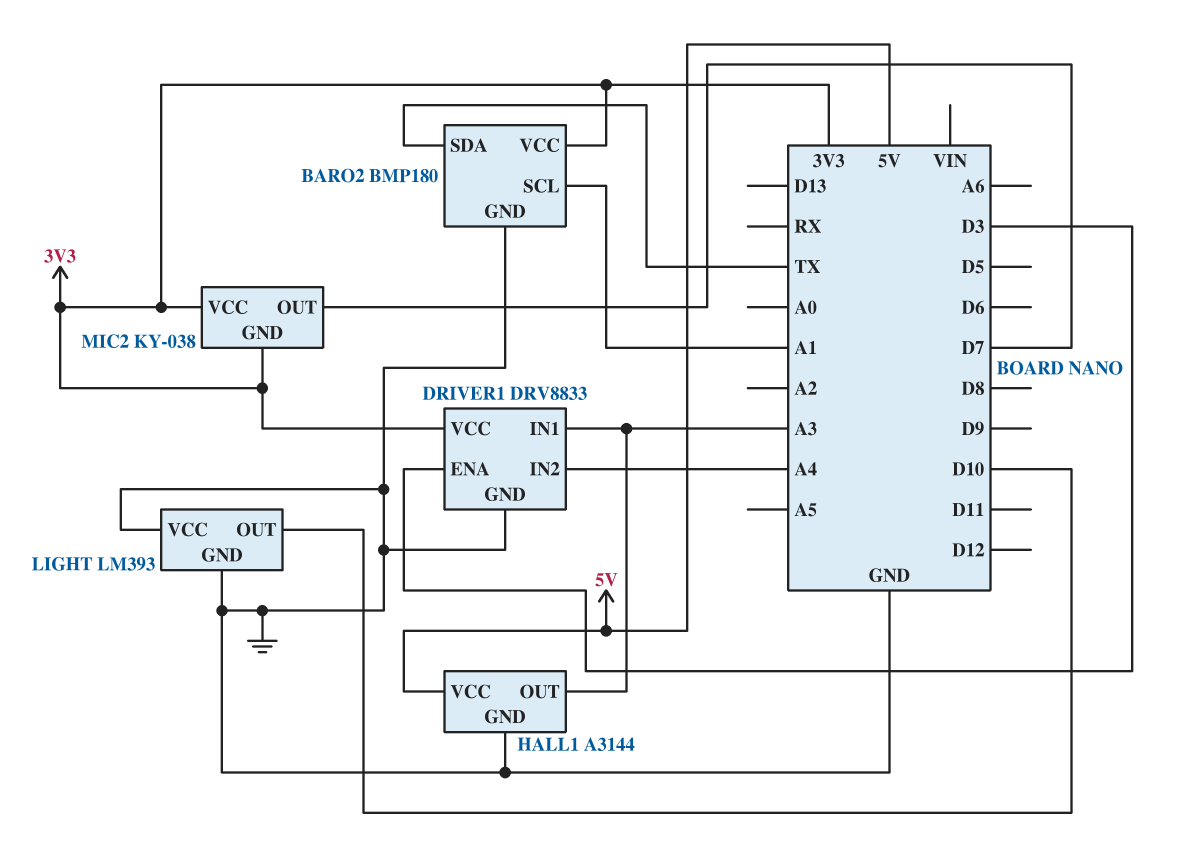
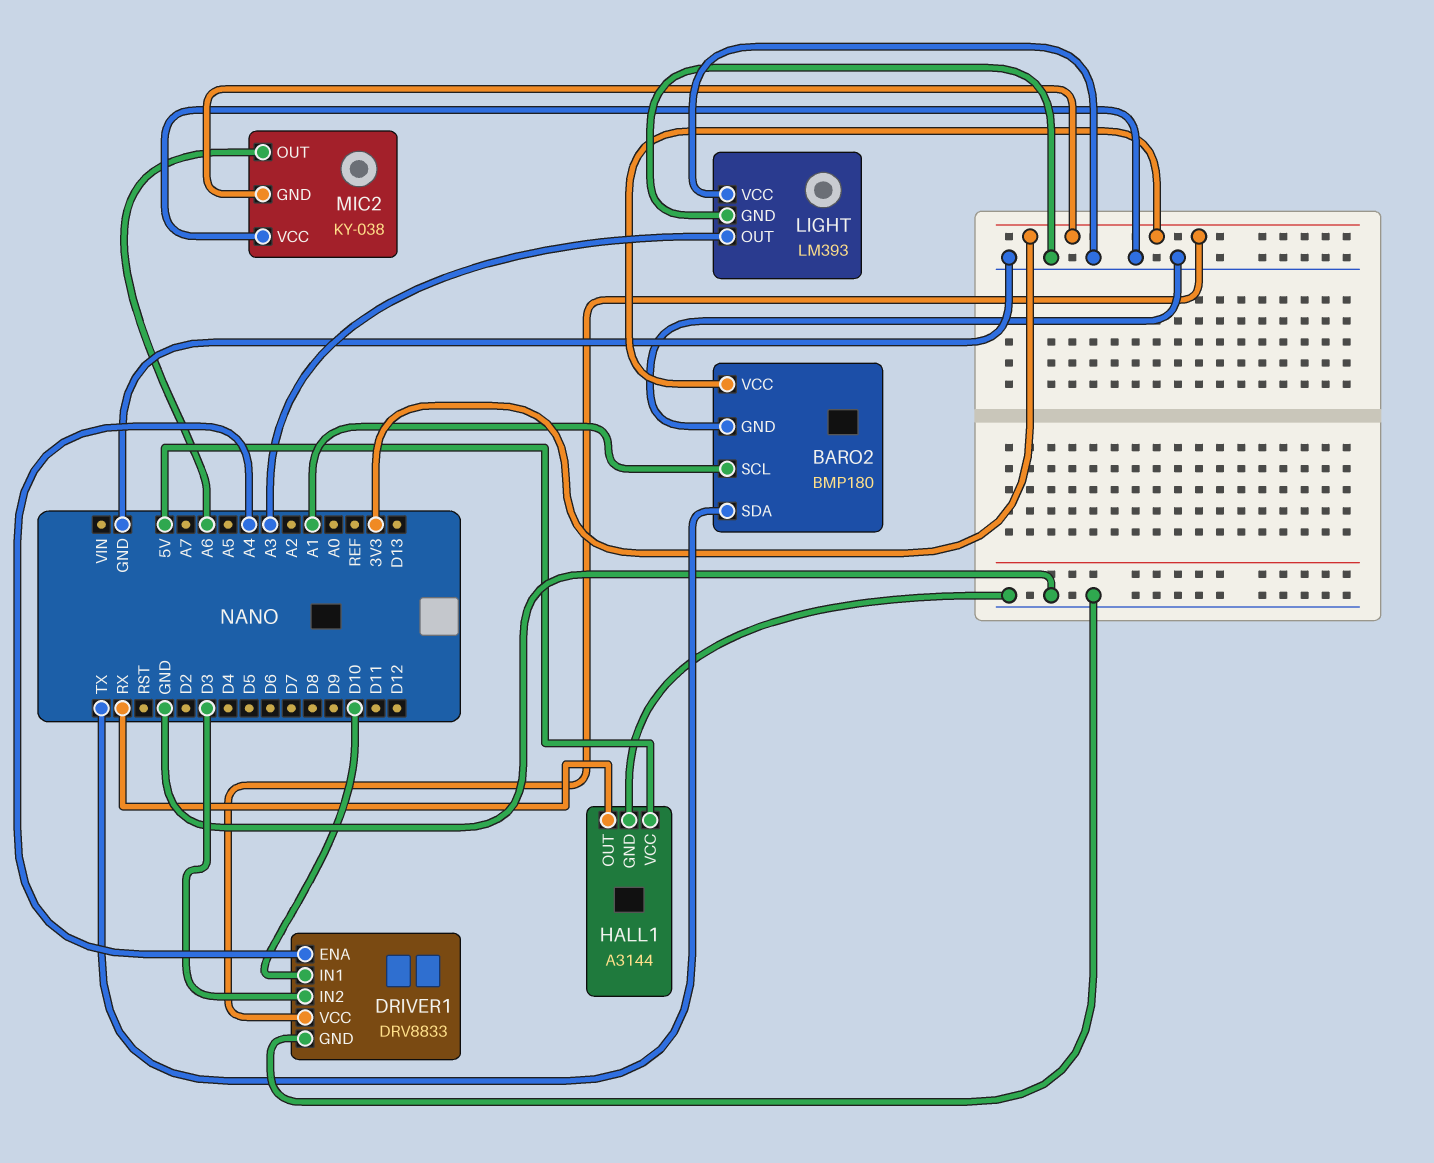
DRIVER1 pin ENA: D3 -> A4
DRIVER1 pin IN1: A3 -> D10
DRIVER1 pin IN2: A4 -> D3
HALL1 pin OUT: A3 -> RX
LIGHT pin OUT: D10 -> A3
MIC2 pin OUT: D7 -> A6
MIC2 pin VCC: 3V3 -> GND

